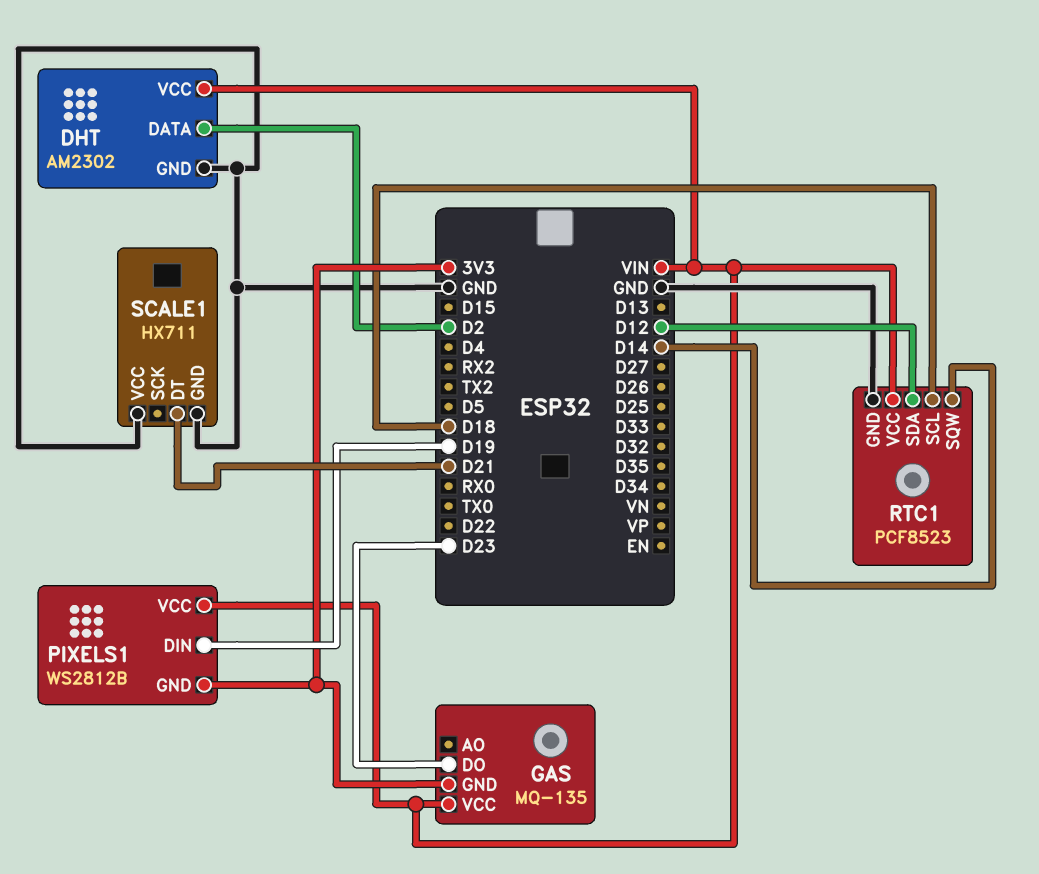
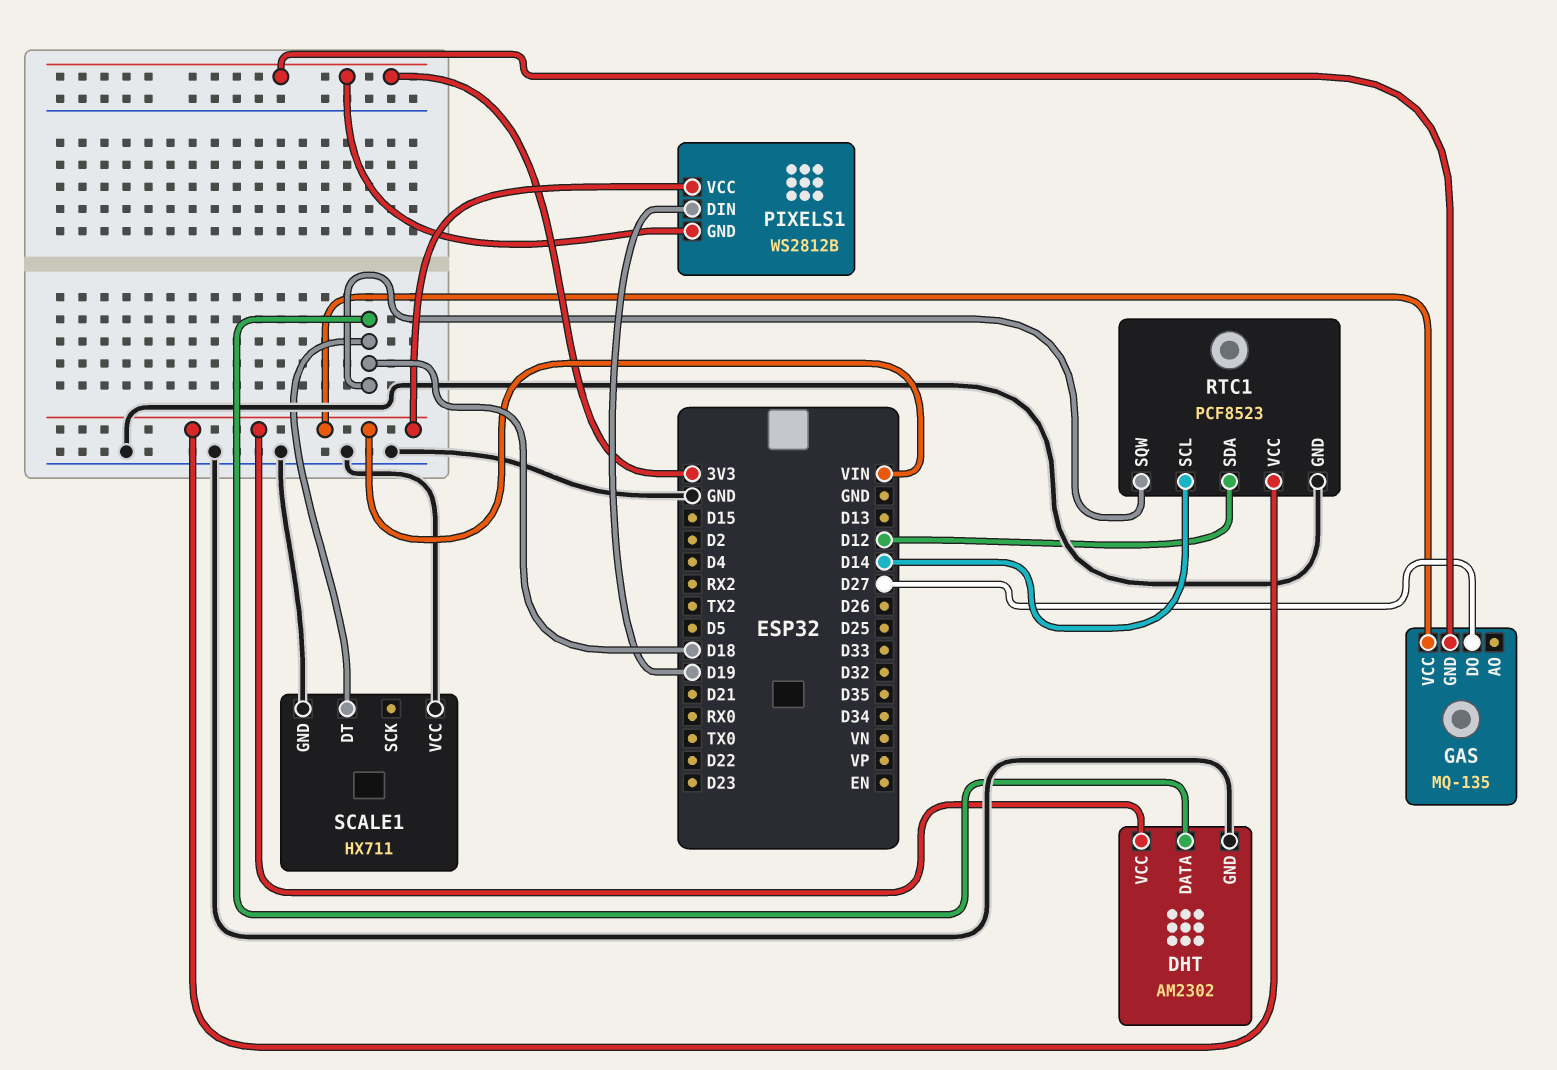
DHT pin DATA: D2 -> D18
GAS pin DO: D23 -> D27
RTC1 pin SCL: D18 -> D14
RTC1 pin SQW: D14 -> D18
SCALE1 pin DT: D21 -> D18

